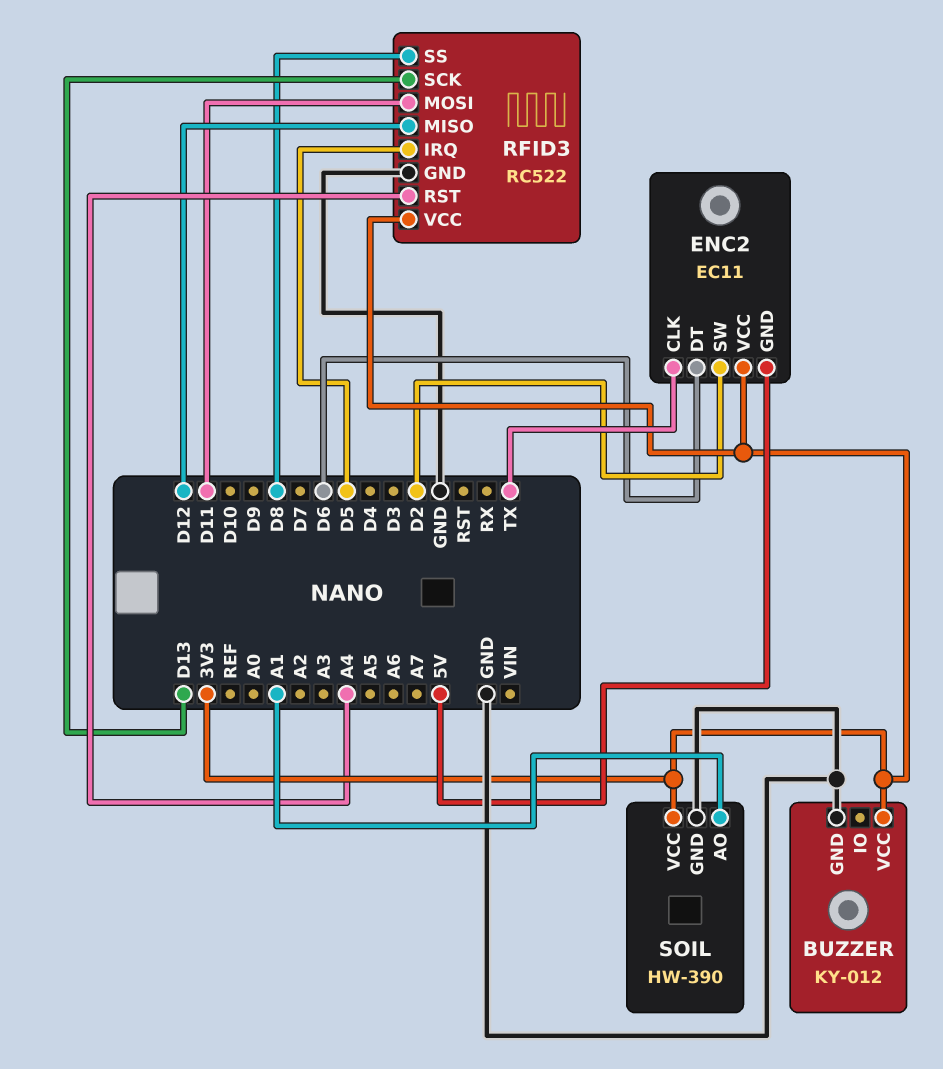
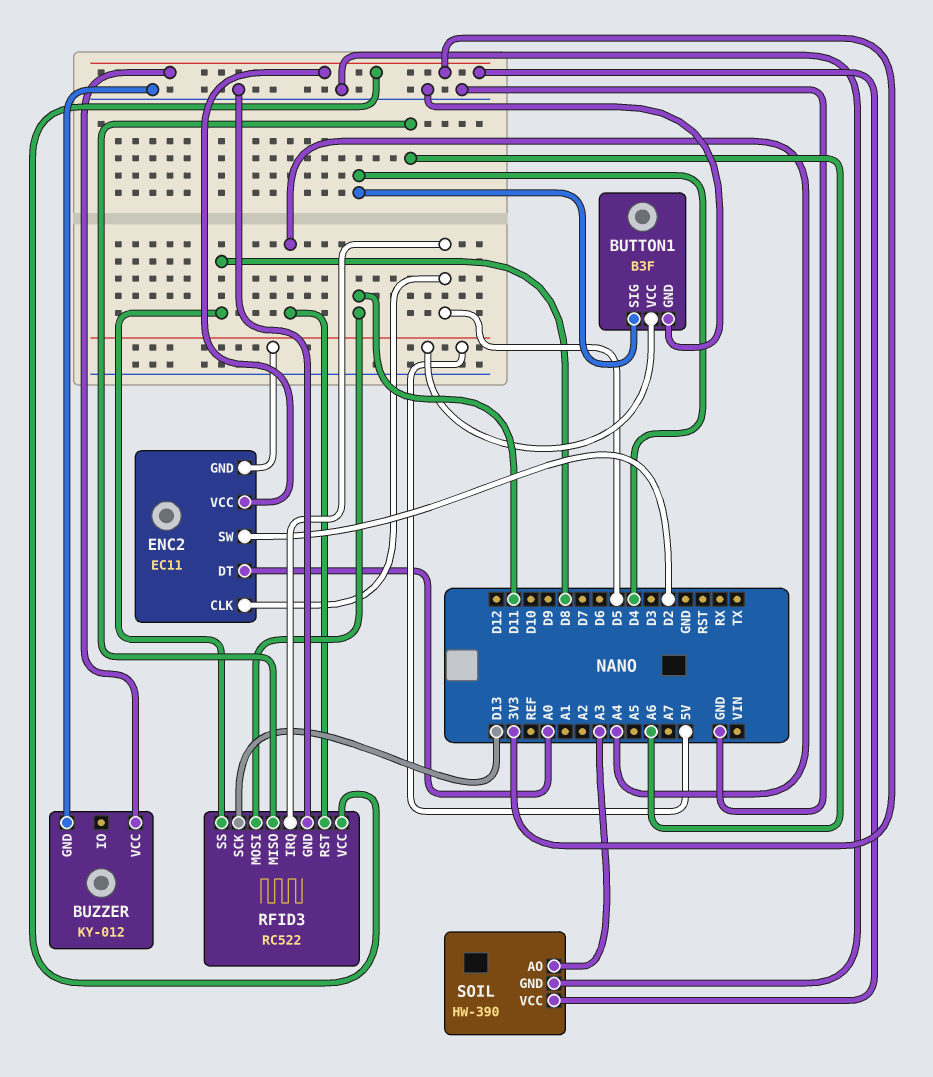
BUTTON1: none -> B3F
BUTTON1 pin GND: none -> GND
BUTTON1 pin SIG: none -> D4
BUTTON1 pin VCC: none -> 5V
ENC2 pin CLK: TX -> D5
ENC2 pin DT: D6 -> A0
RFID3 pin MISO: D12 -> A6
SOIL pin AO: A1 -> A3

